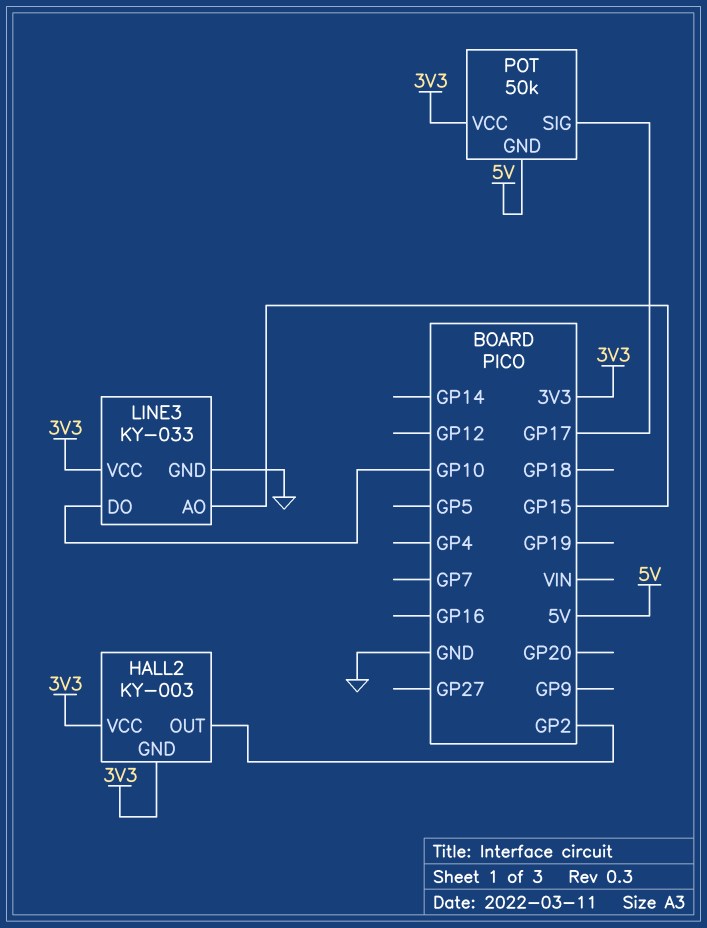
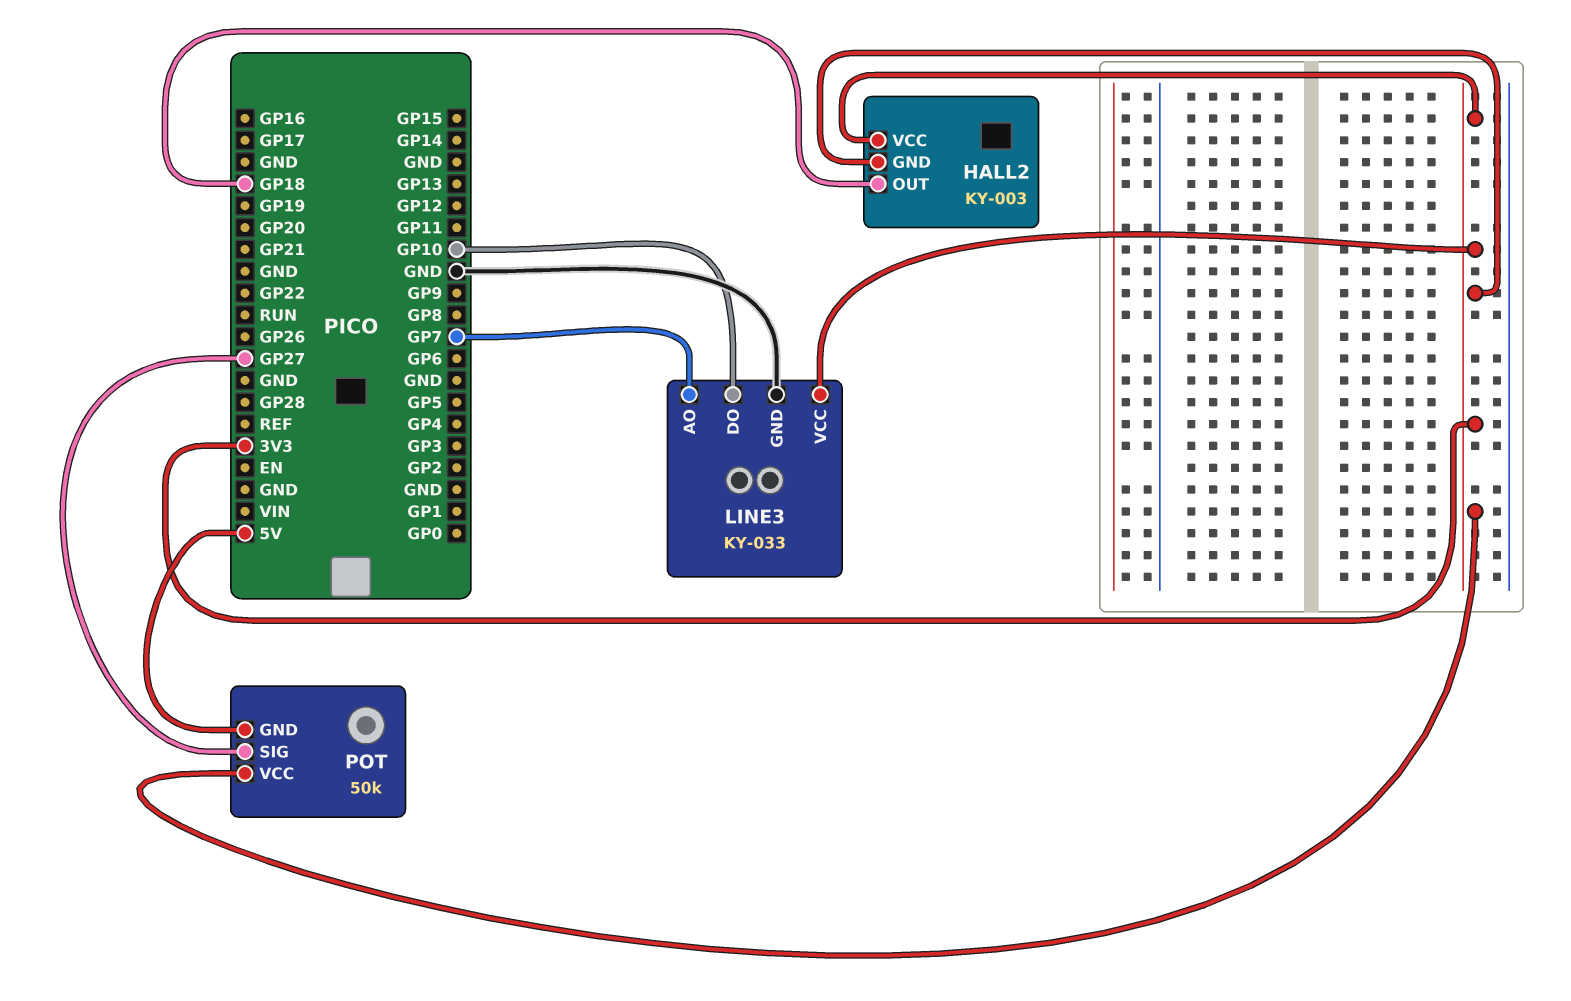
HALL2 pin OUT: GP2 -> GP18
LINE3 pin AO: GP15 -> GP7
POT pin SIG: GP17 -> GP27

